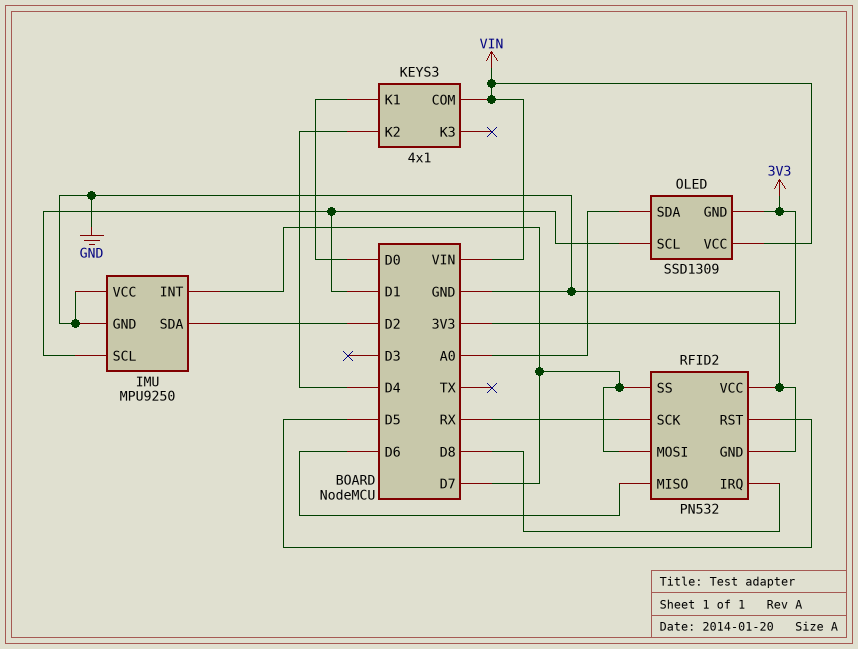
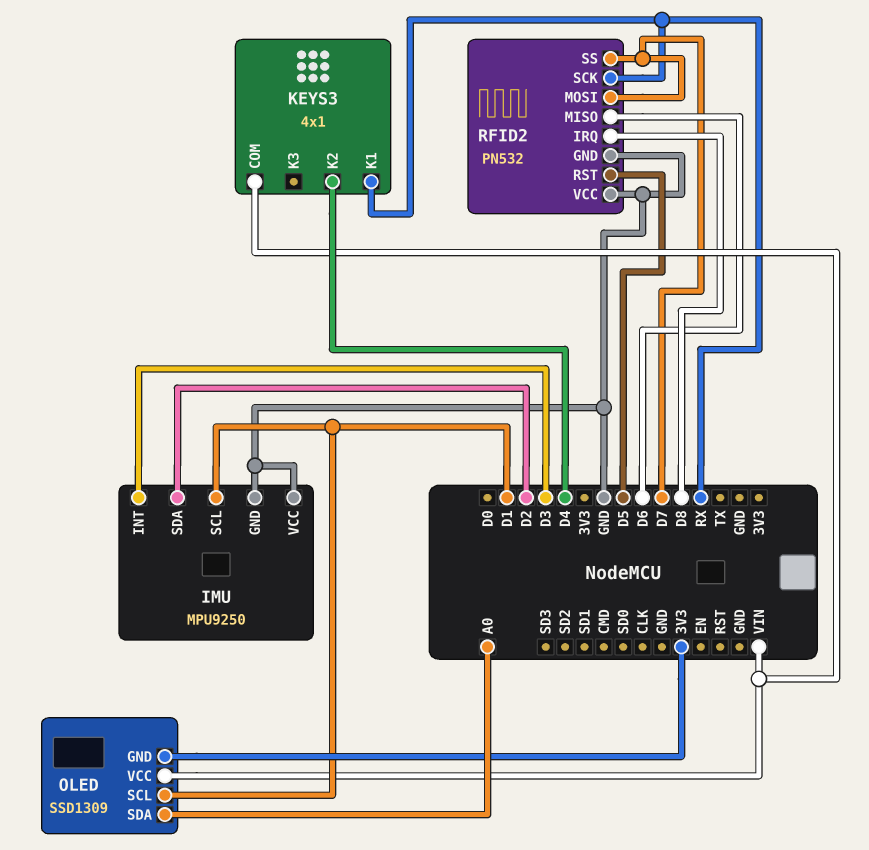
IMU pin INT: D7 -> D3
KEYS3 pin K1: D0 -> RX

